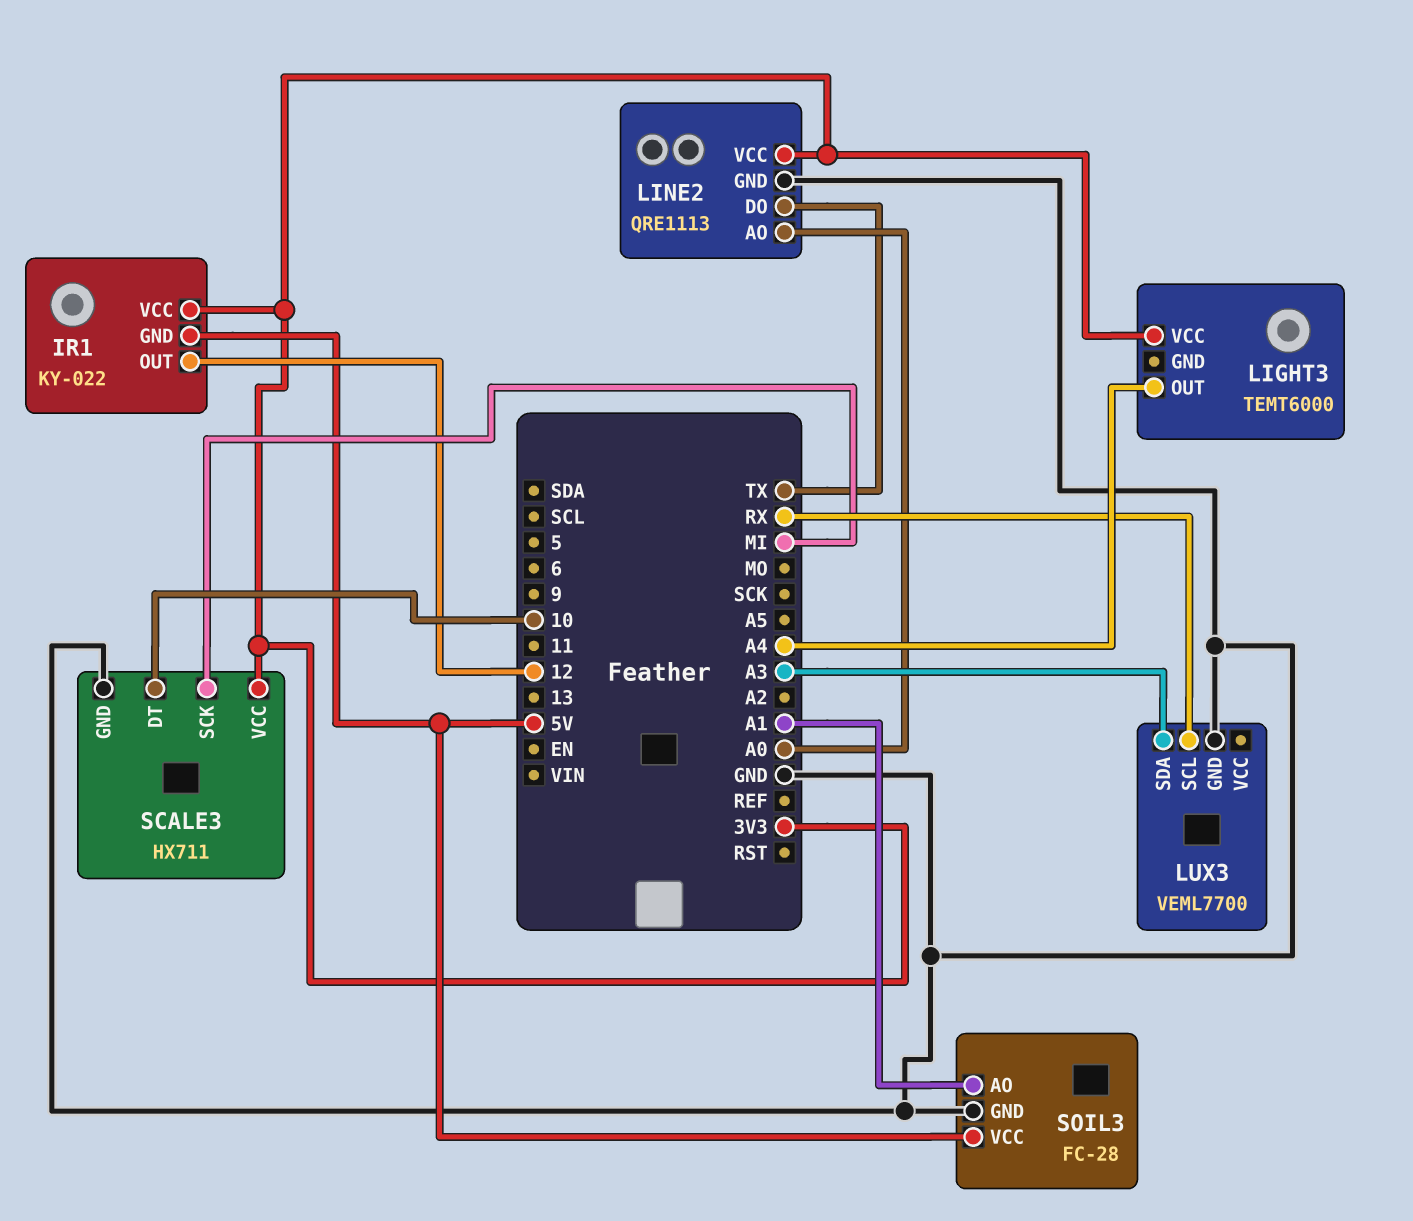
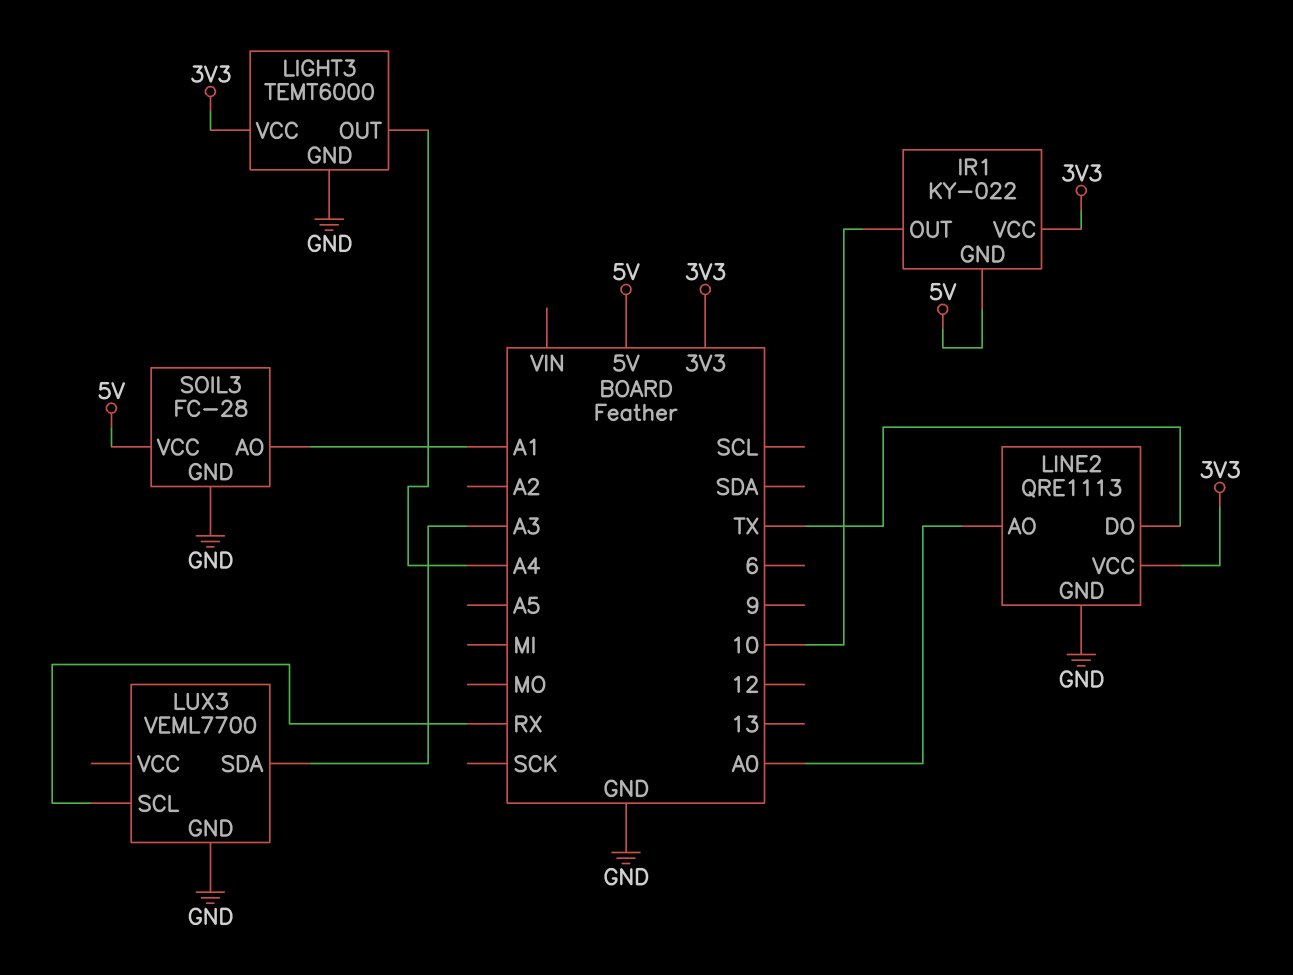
IR1 pin OUT: 12 -> 10
LIGHT3 pin GND: none -> GND
SCALE3: HX711 -> none
SCALE3 pin DT: 10 -> none
SCALE3 pin GND: GND -> none
SCALE3 pin SCK: MI -> none
SCALE3 pin VCC: 3V3 -> none

